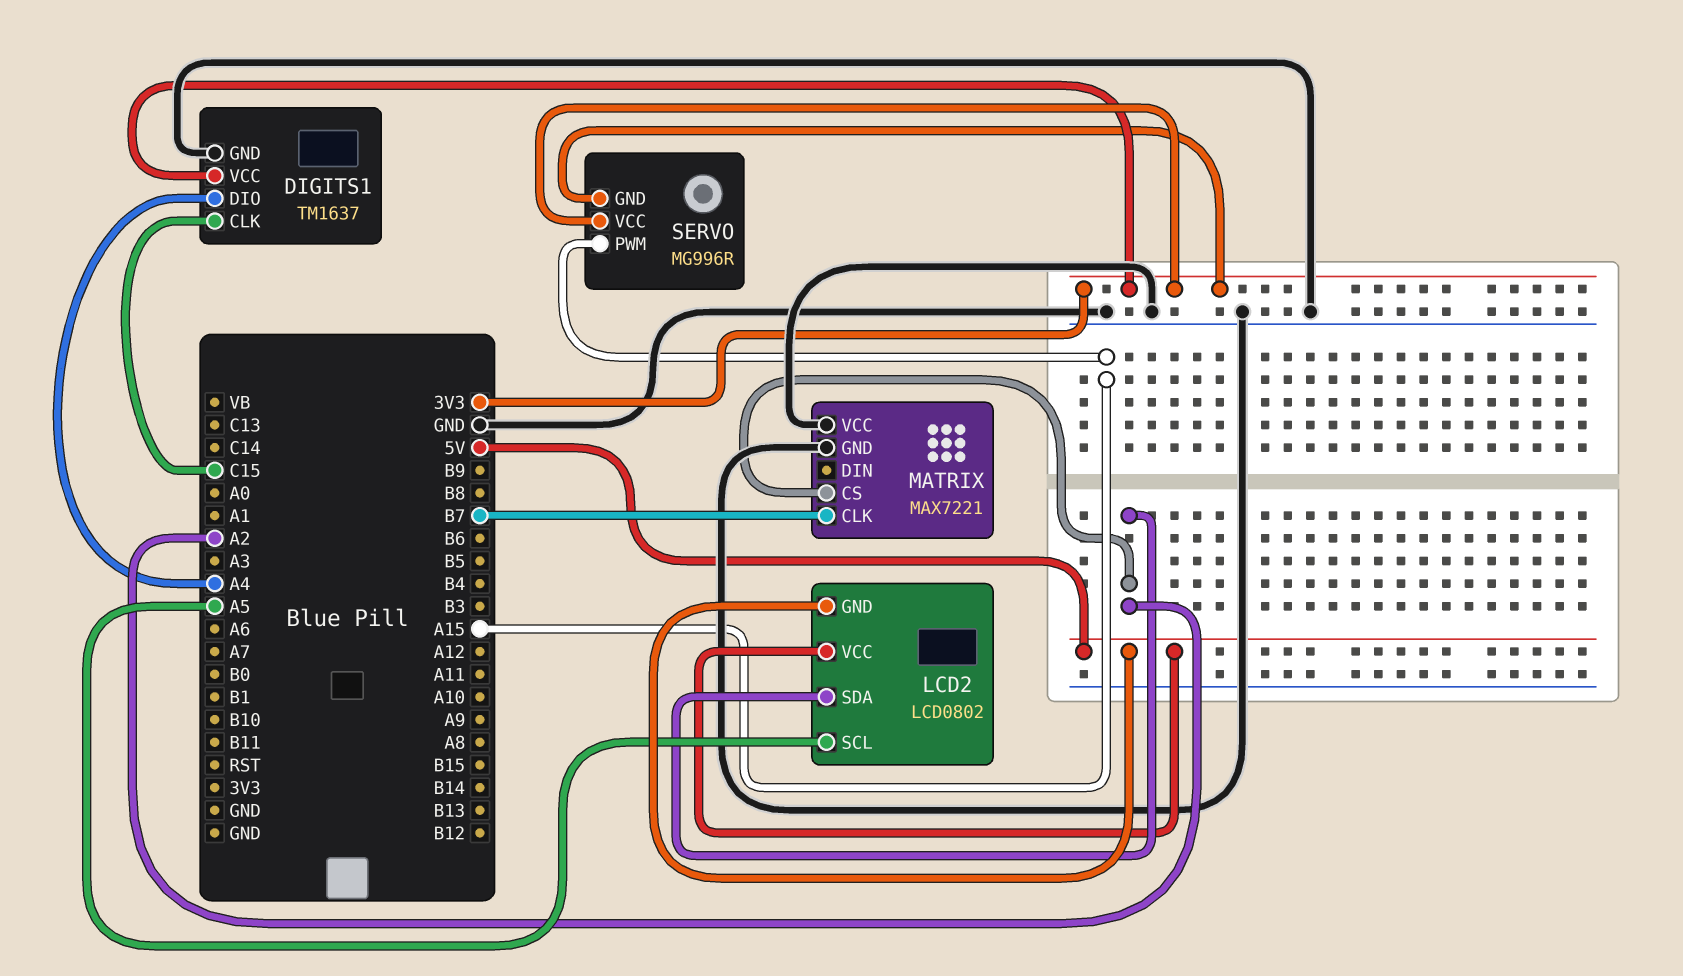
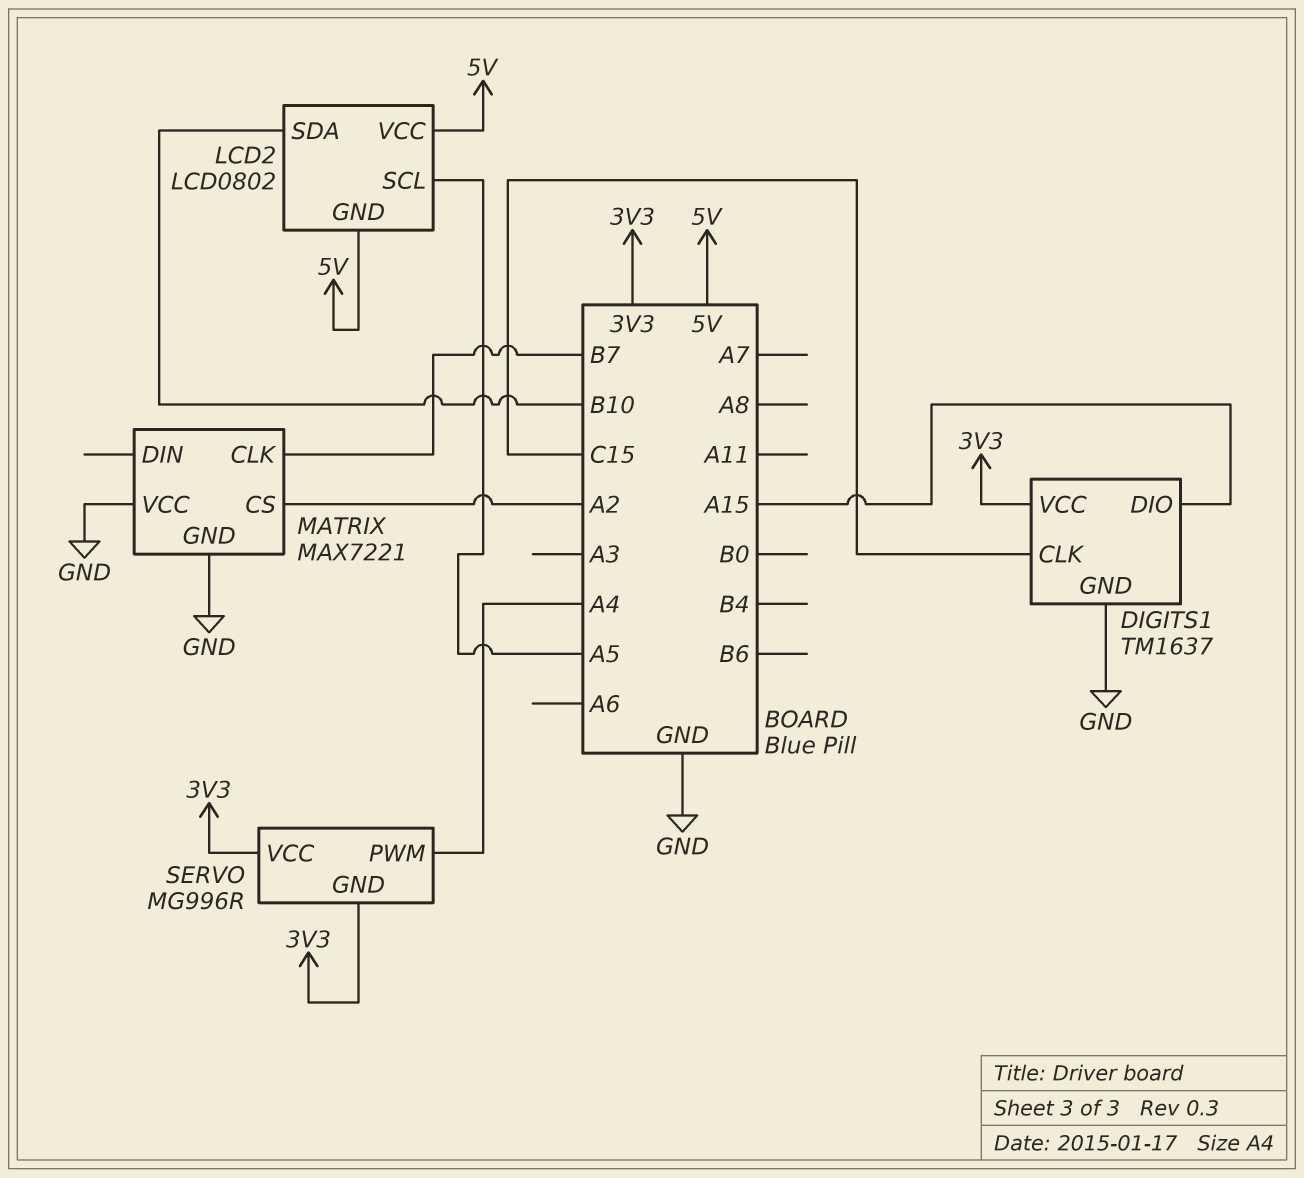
DIGITS1 pin DIO: A4 -> A15
LCD2 pin SDA: A2 -> B10
SERVO pin PWM: A15 -> A4

